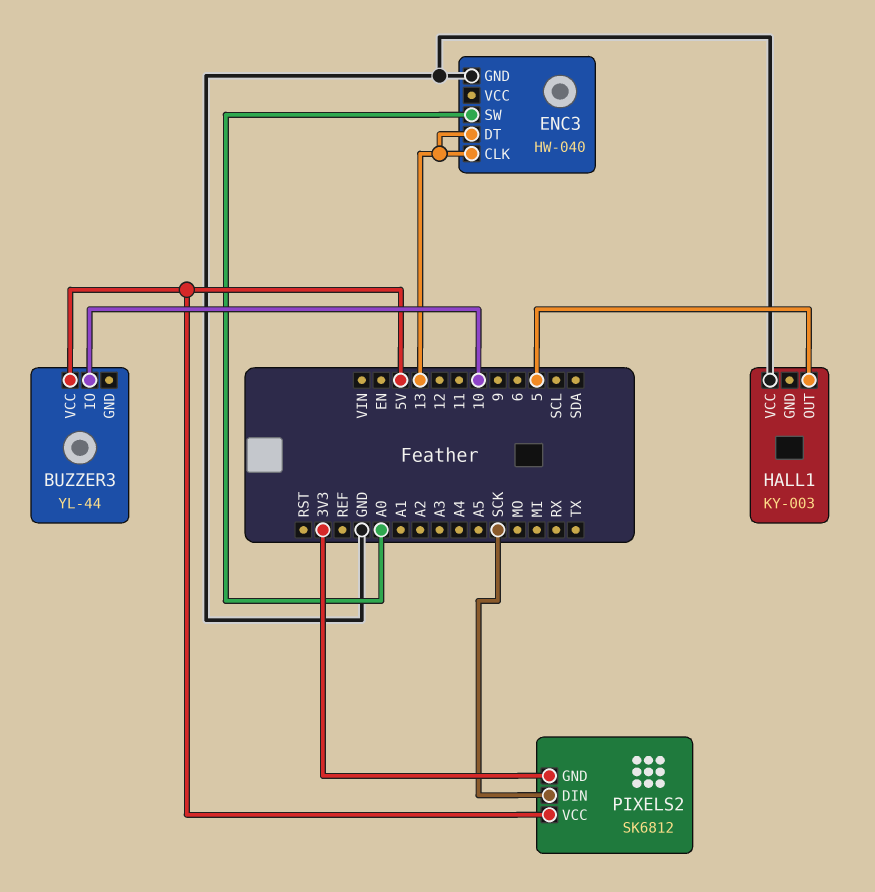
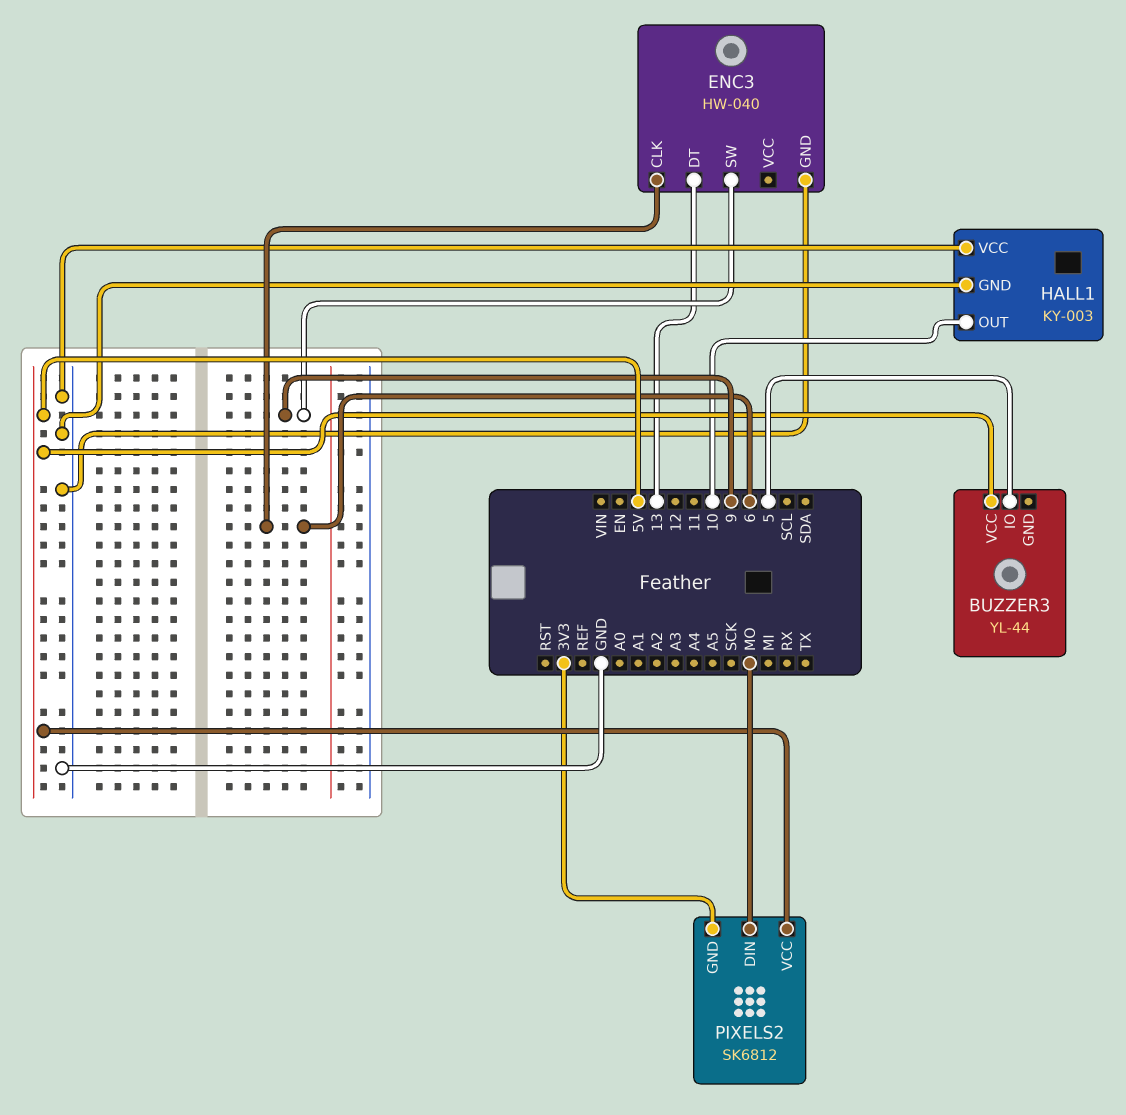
BUZZER3 pin IO: 10 -> 5
ENC3 pin CLK: 13 -> 6
ENC3 pin SW: A0 -> 9
HALL1 pin GND: none -> GND
HALL1 pin OUT: 5 -> 10
PIXELS2 pin DIN: SCK -> MO

